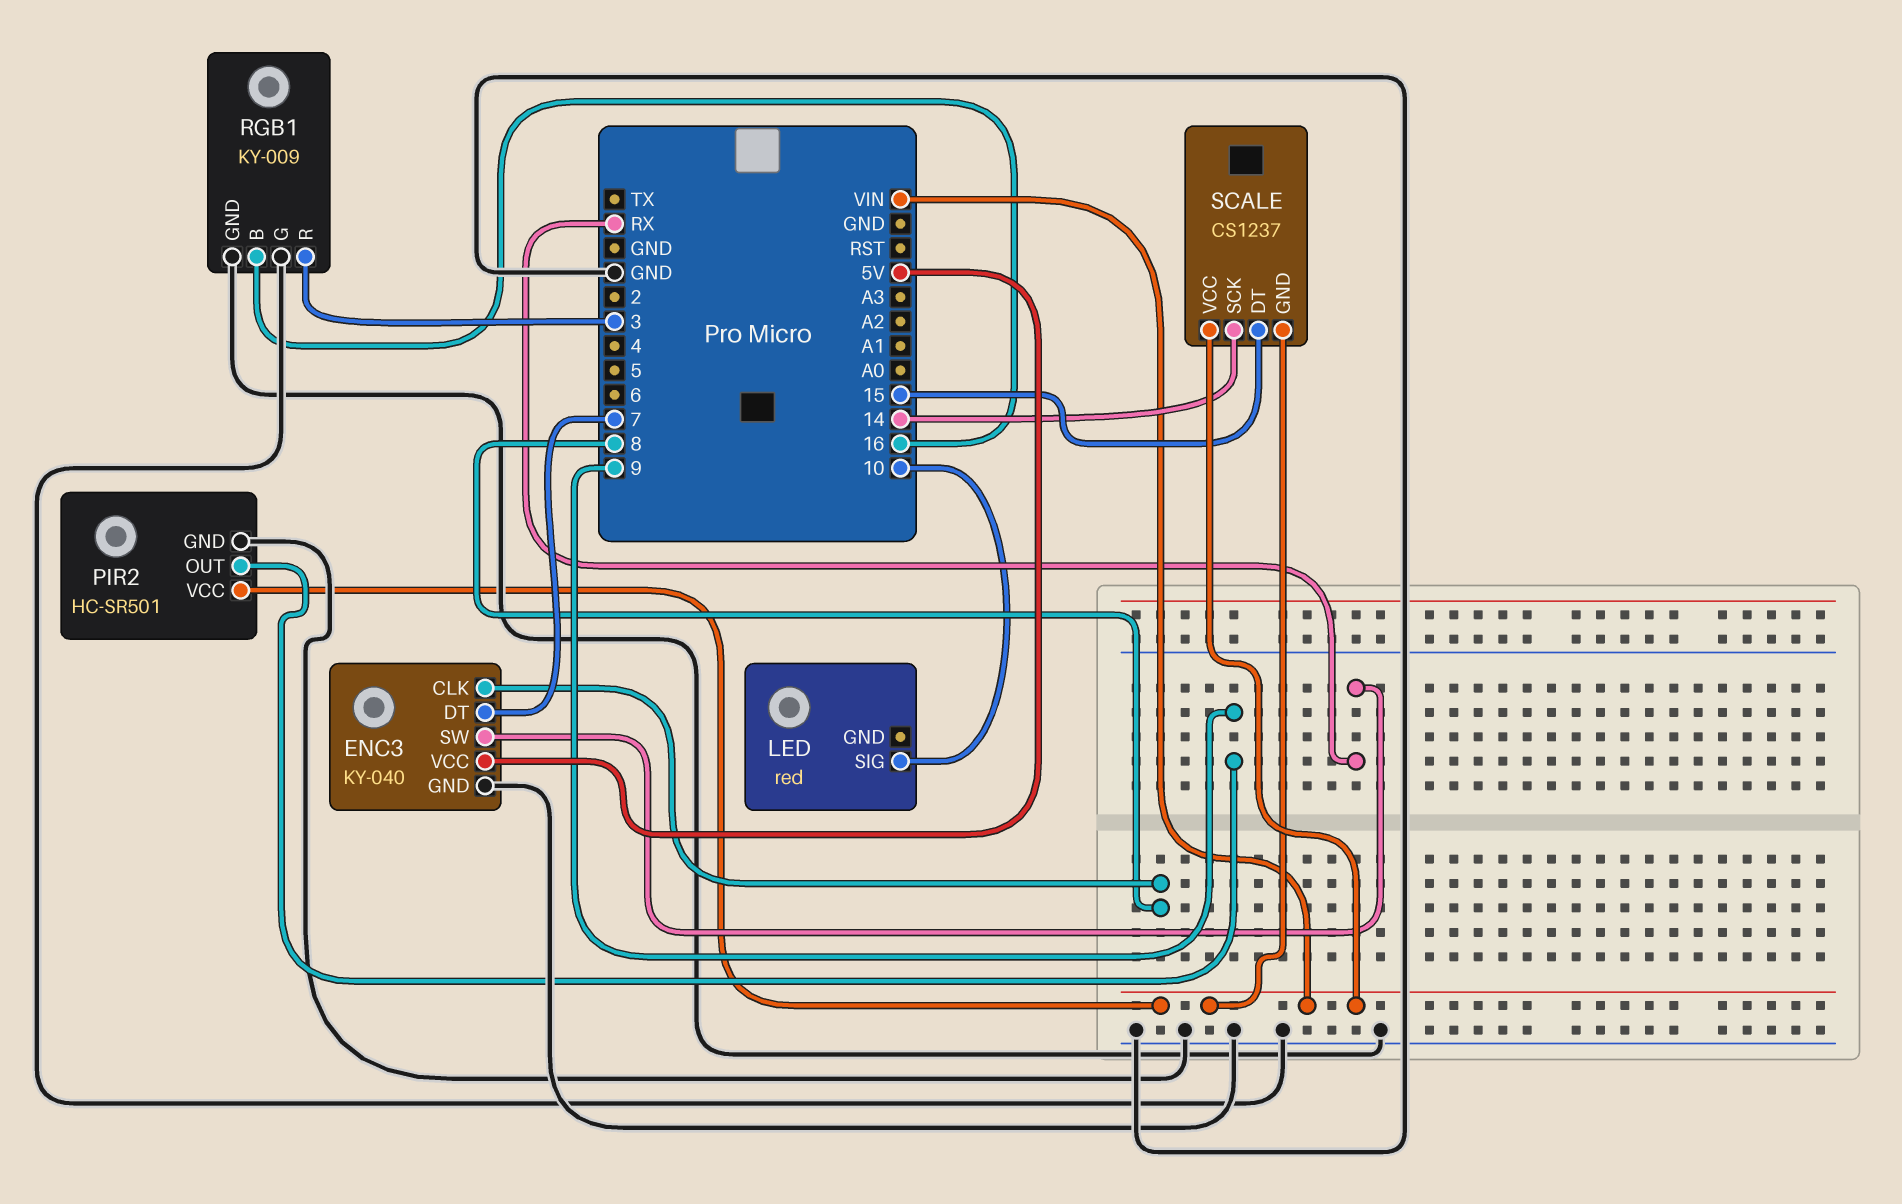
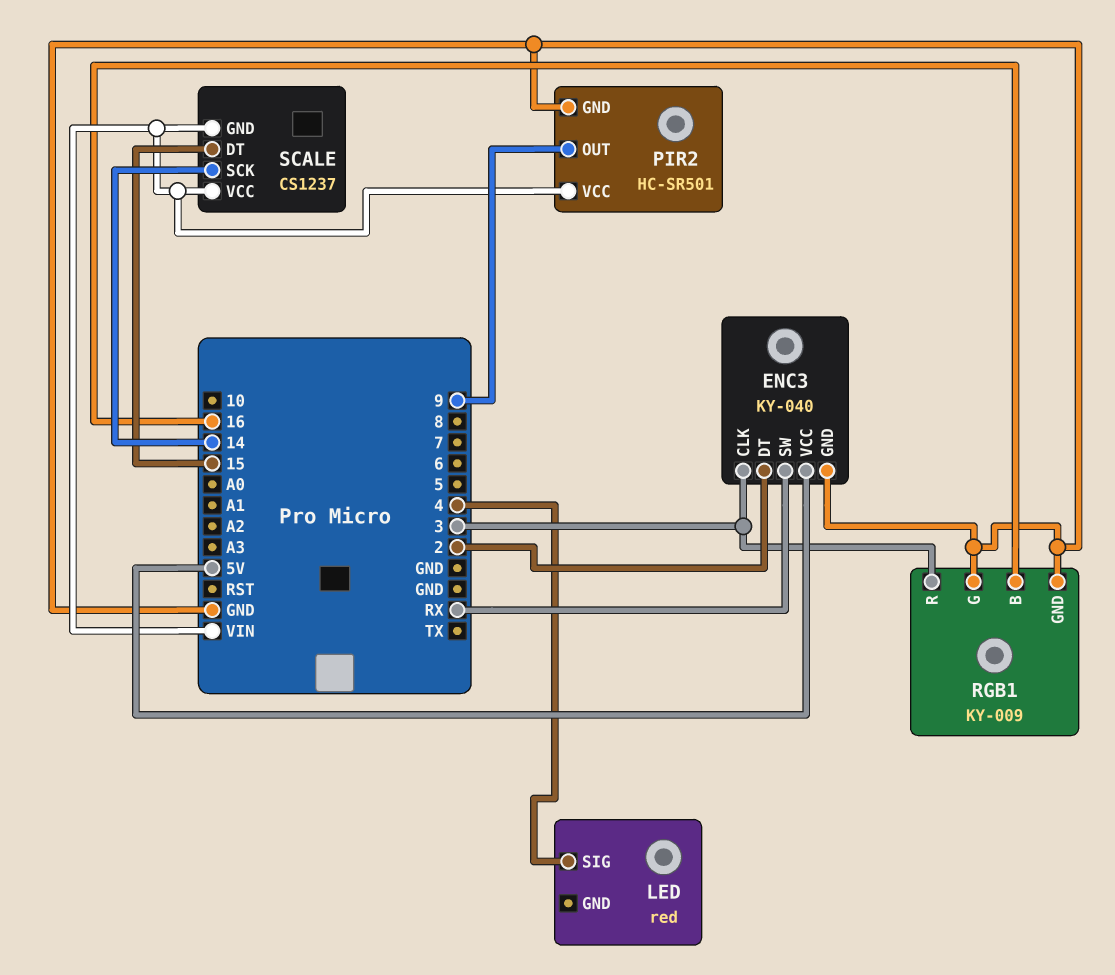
ENC3 pin CLK: 8 -> 3
ENC3 pin DT: 7 -> 2
LED pin SIG: 10 -> 4

